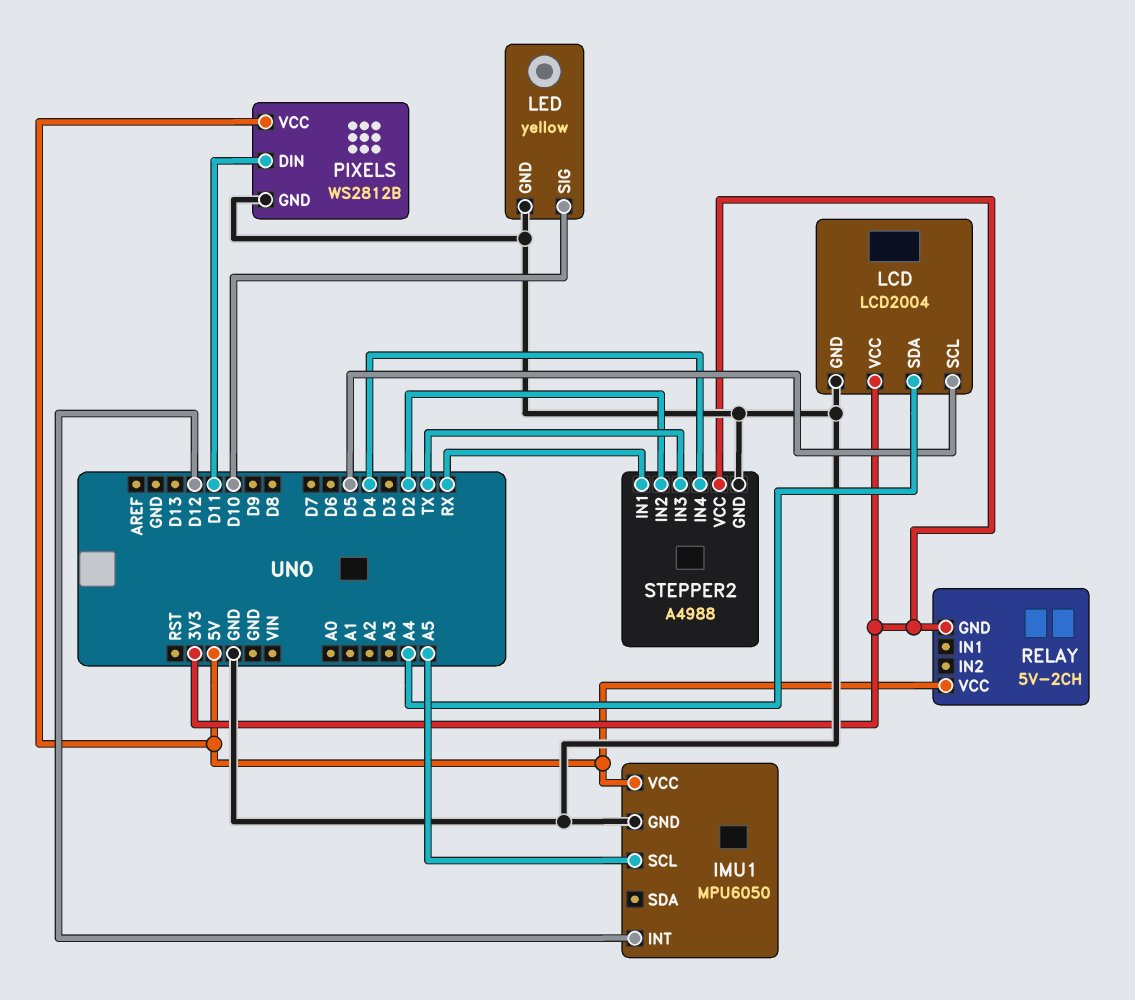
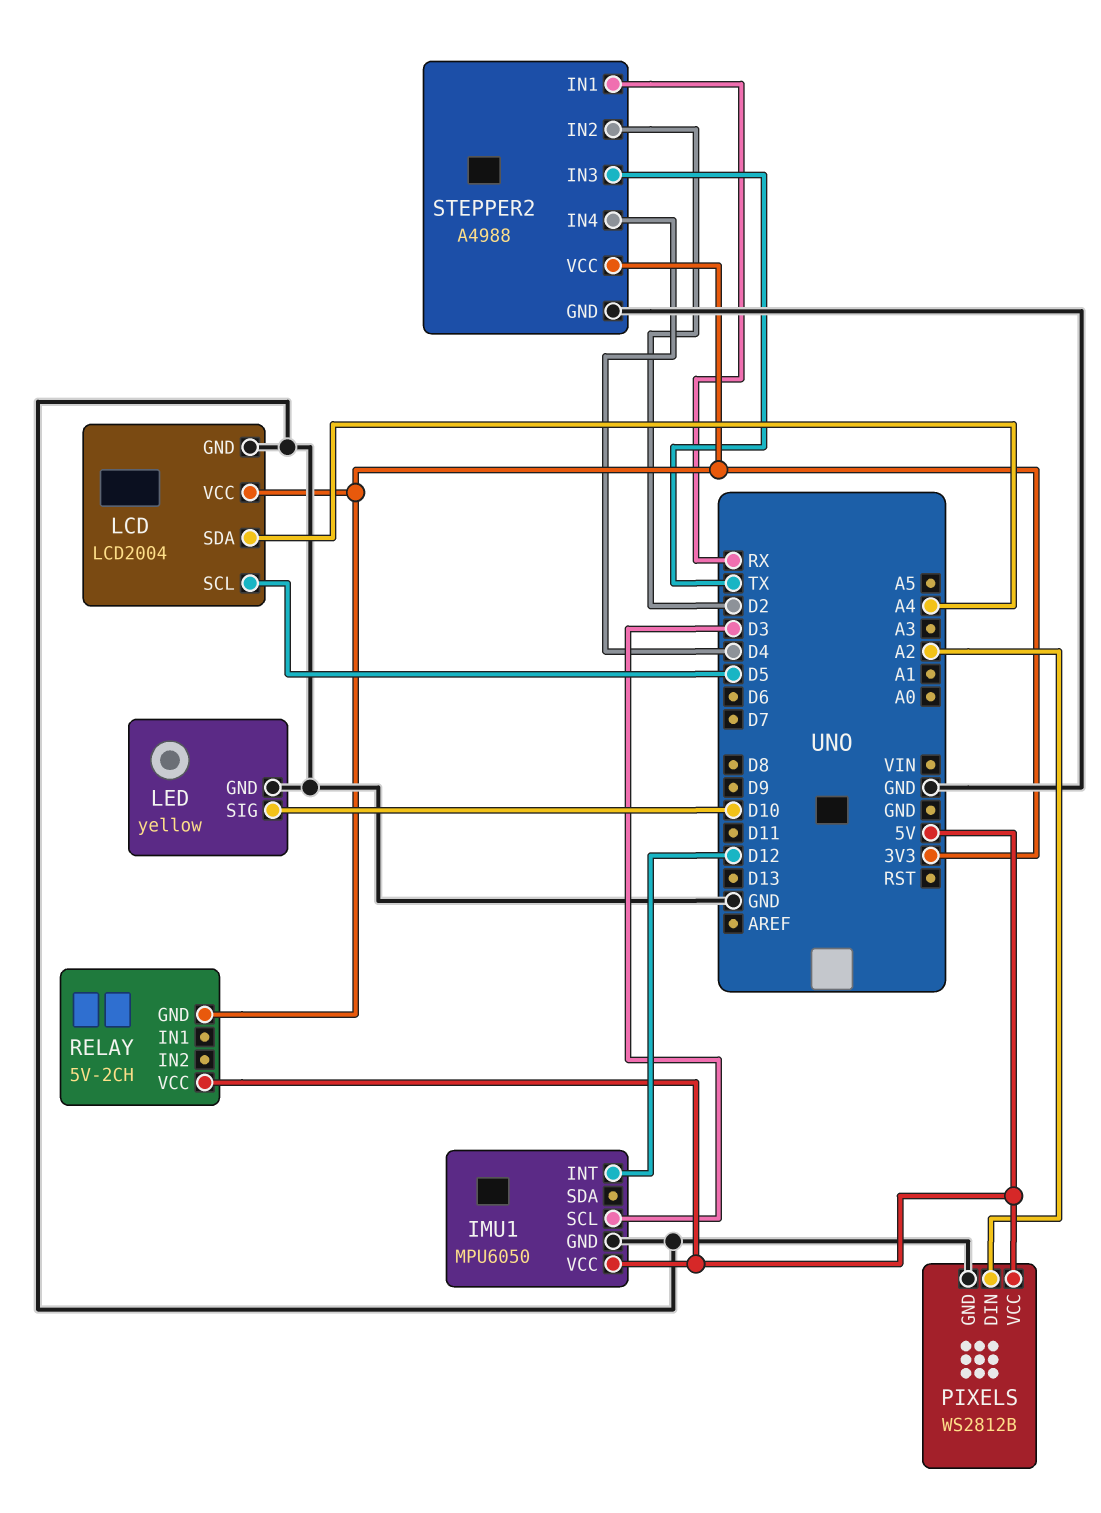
IMU1 pin SCL: A5 -> D3
PIXELS pin DIN: D11 -> A2

